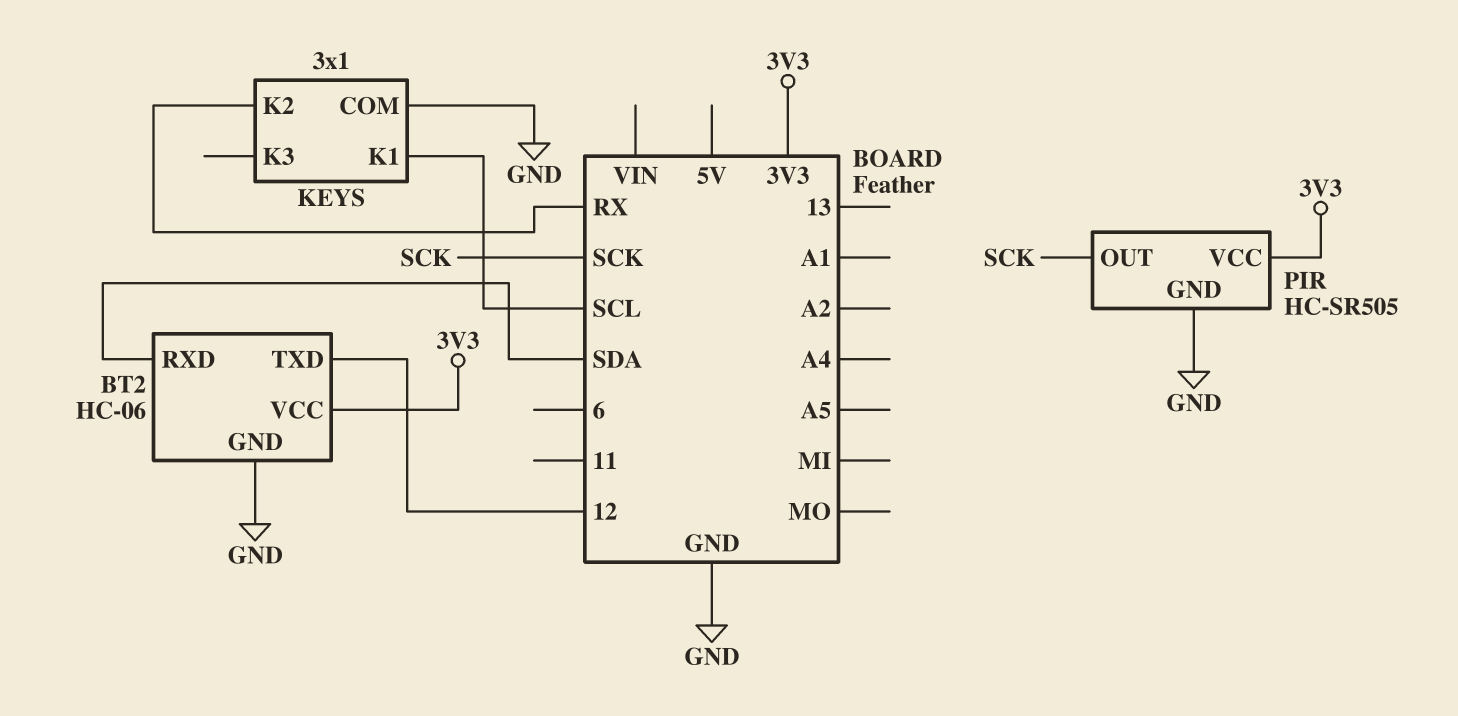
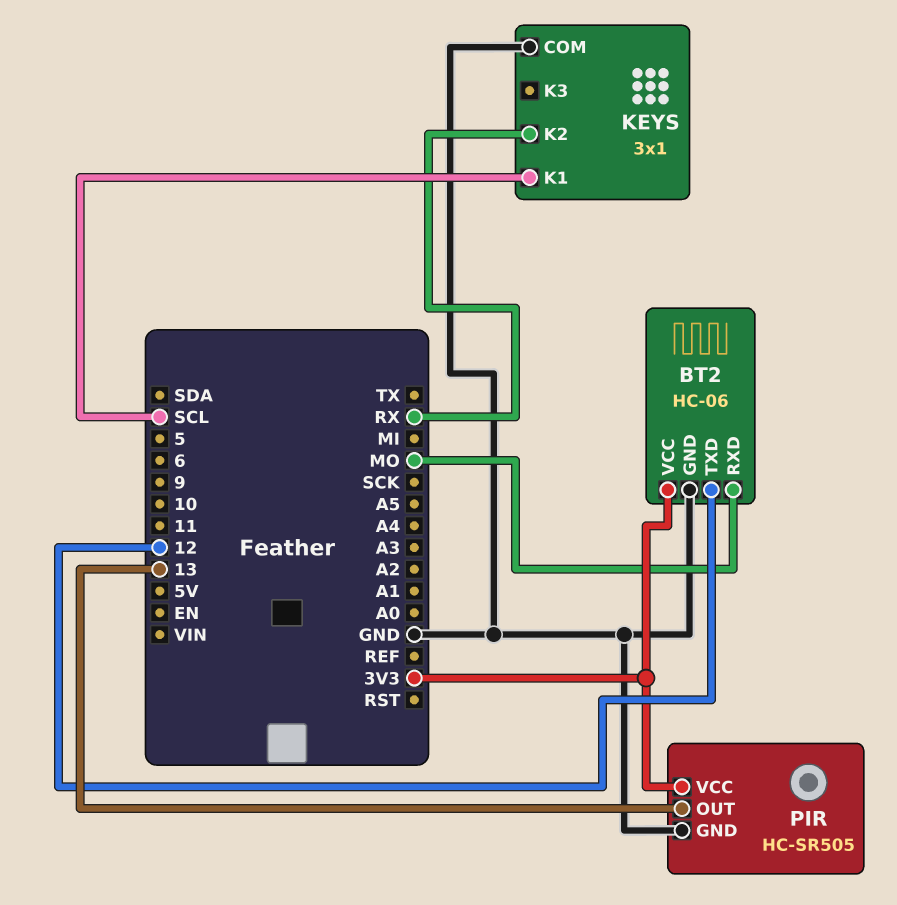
BT2 pin RXD: SDA -> MO
PIR pin OUT: SCK -> 13

